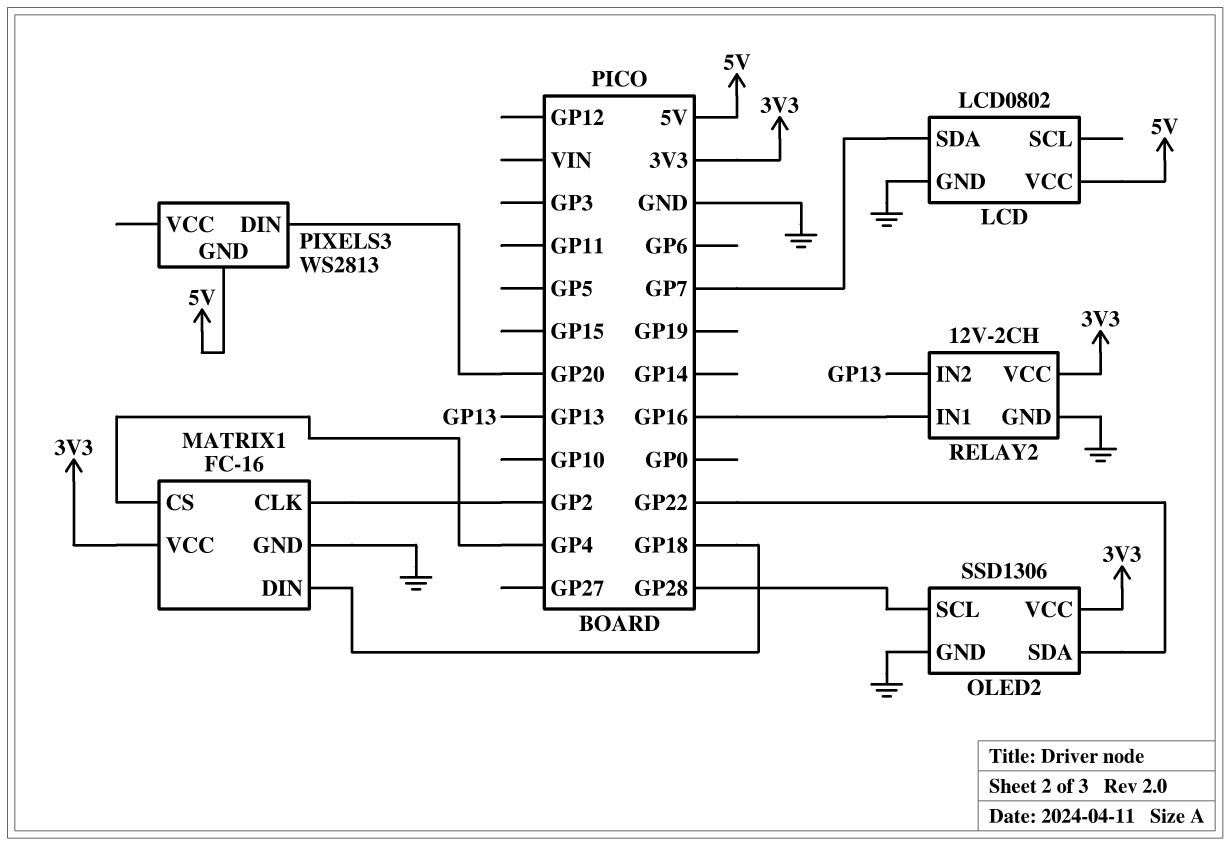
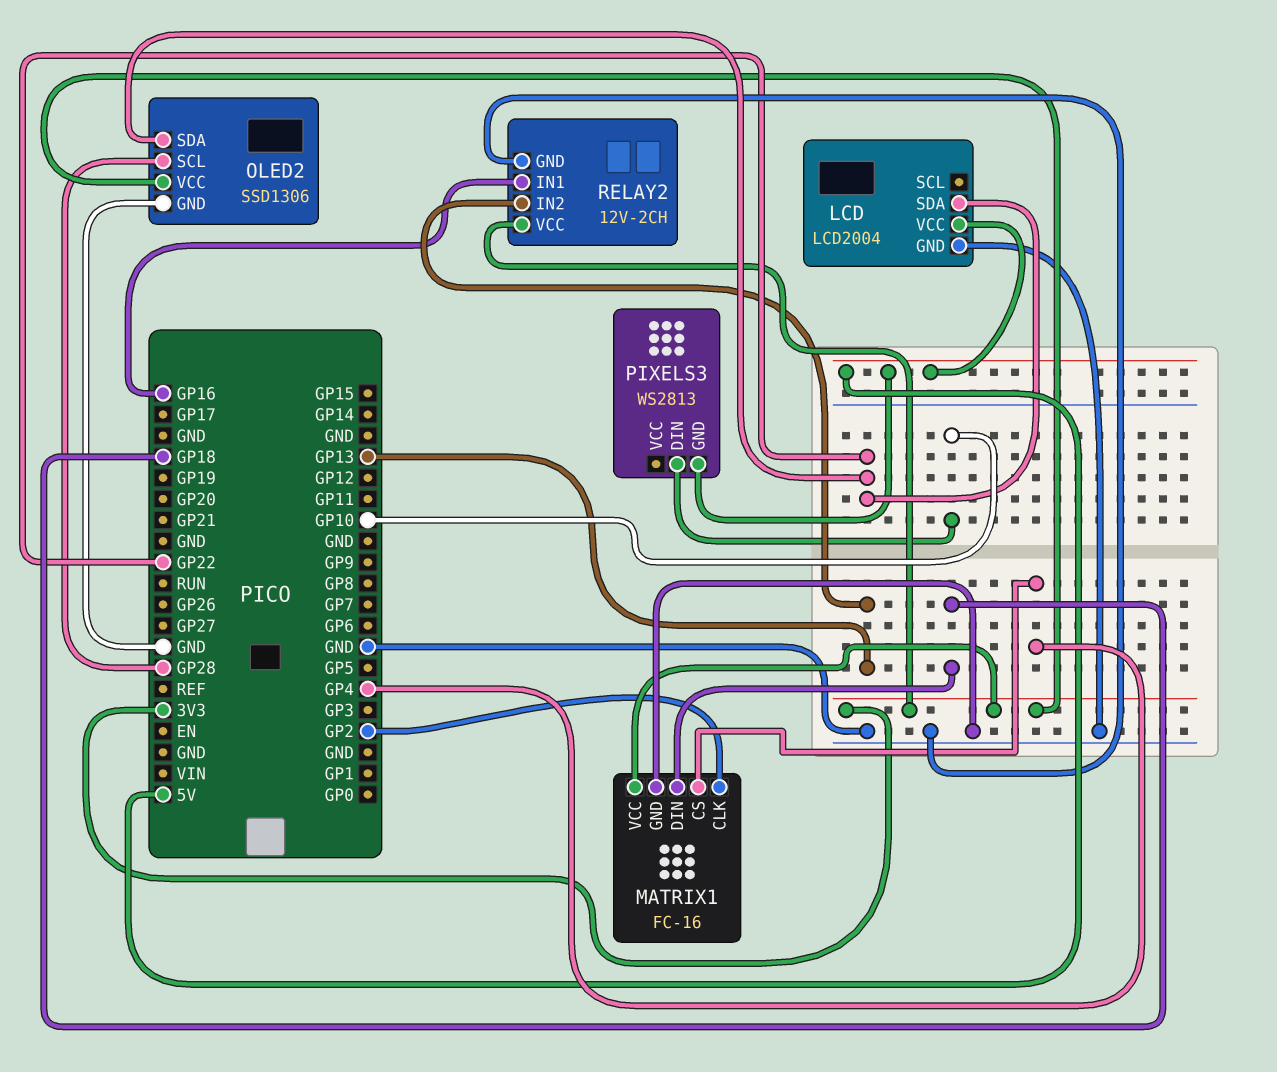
LCD: LCD0802 -> LCD2004
LCD pin SDA: GP7 -> GP22
PIXELS3 pin DIN: GP20 -> GP10

